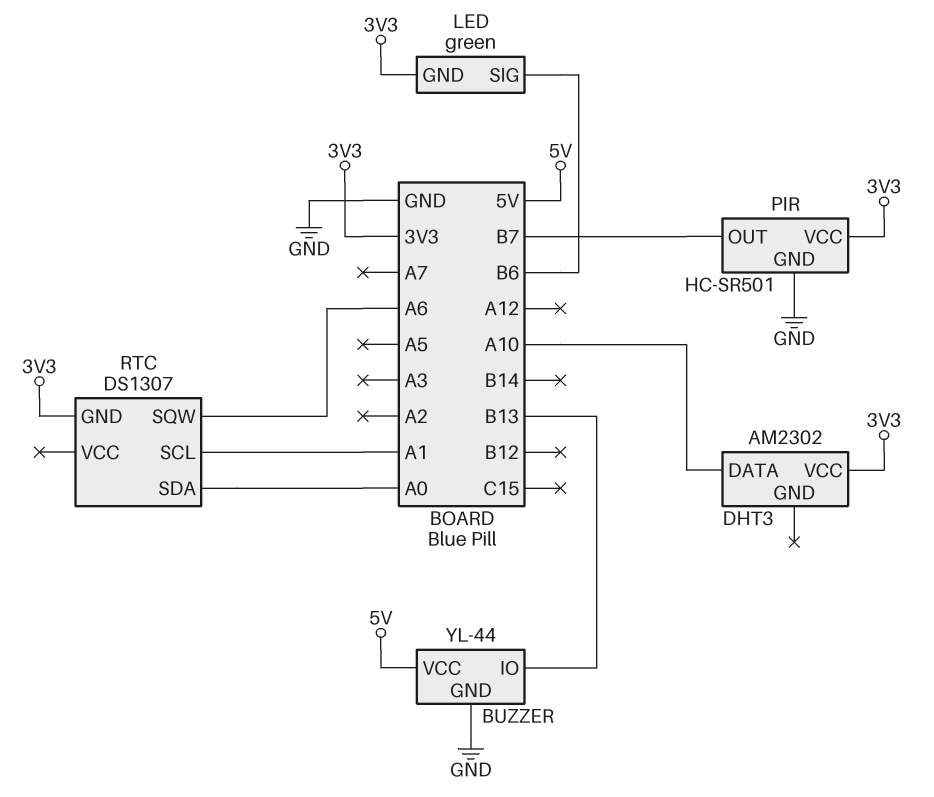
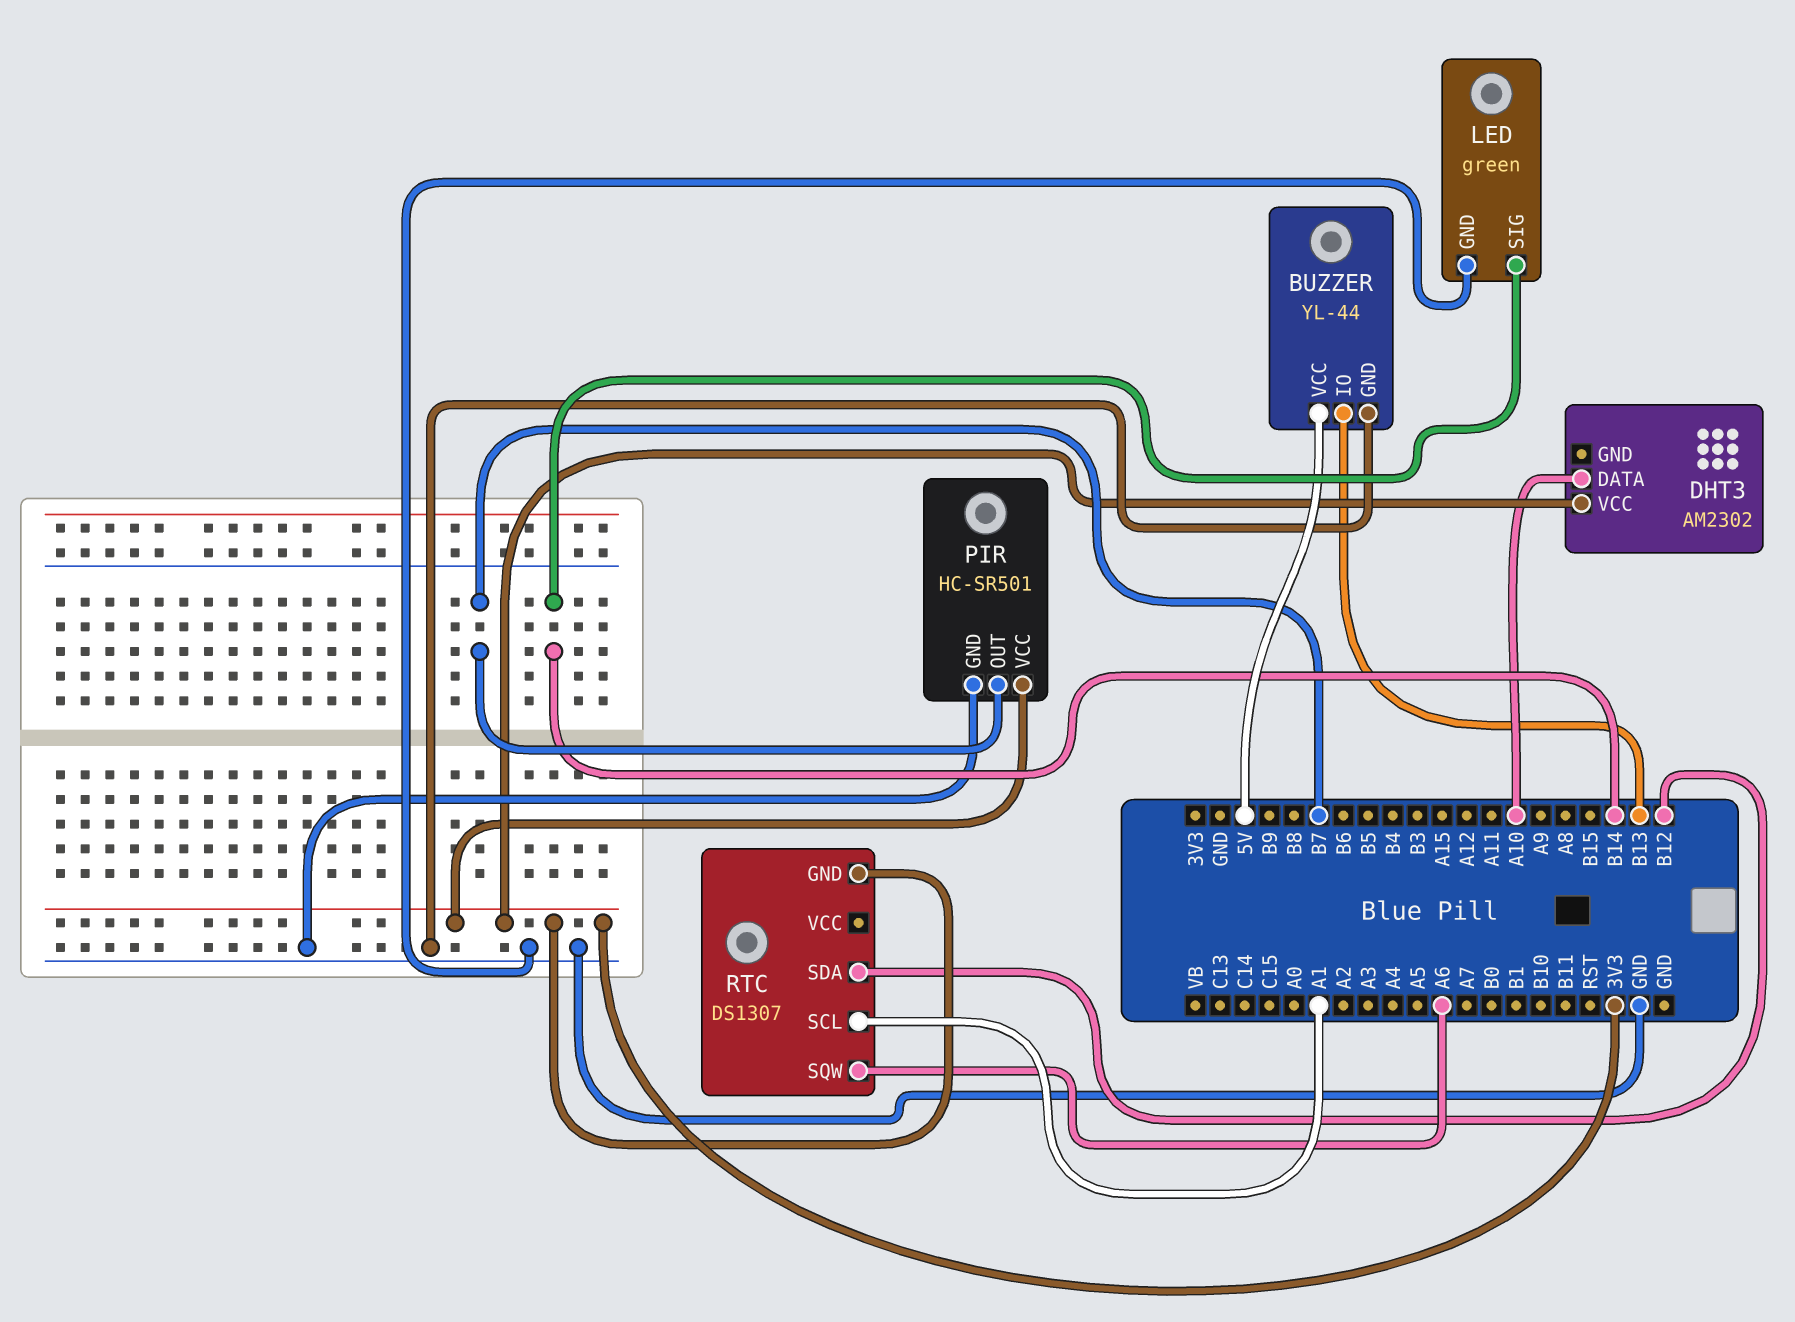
LED pin GND: 3V3 -> GND
LED pin SIG: B6 -> B14
RTC pin SDA: A0 -> B12

